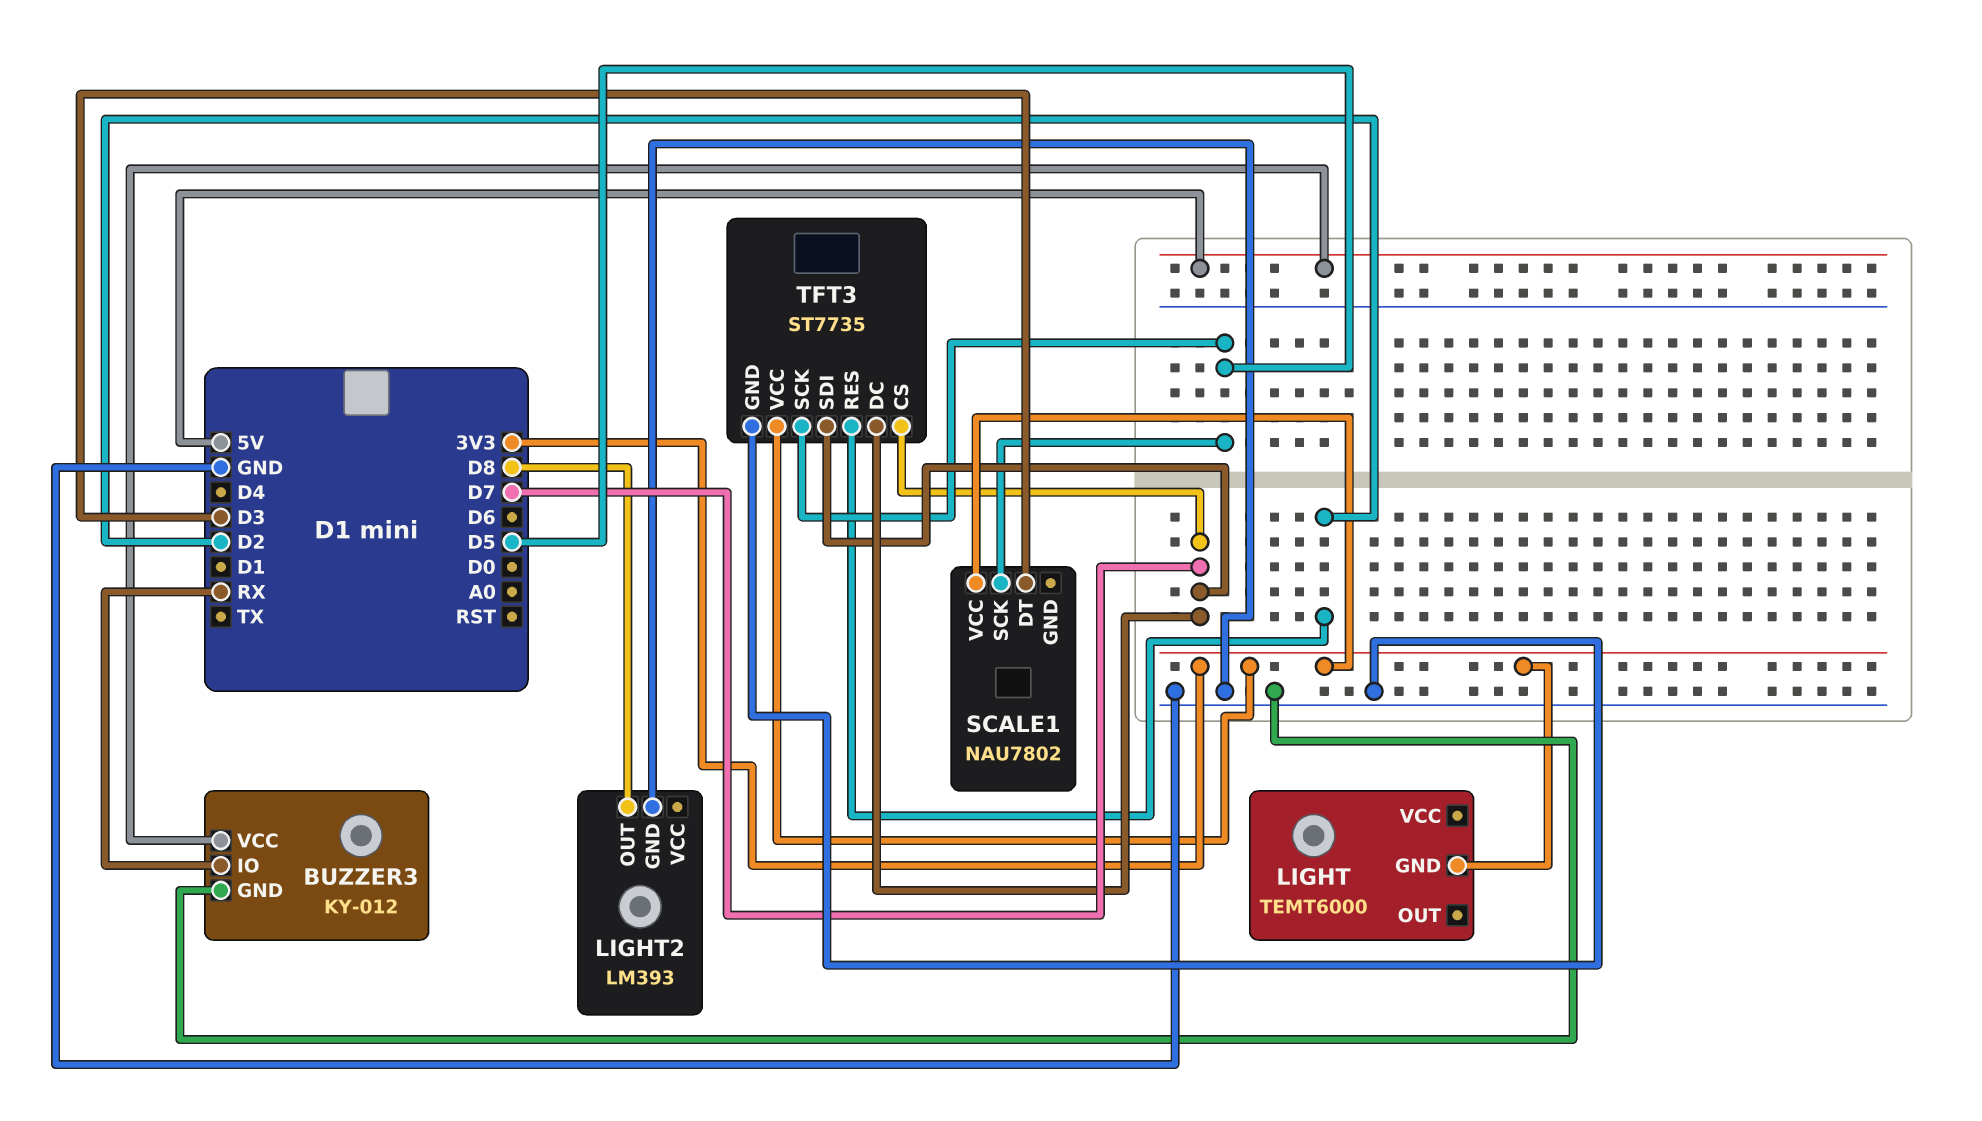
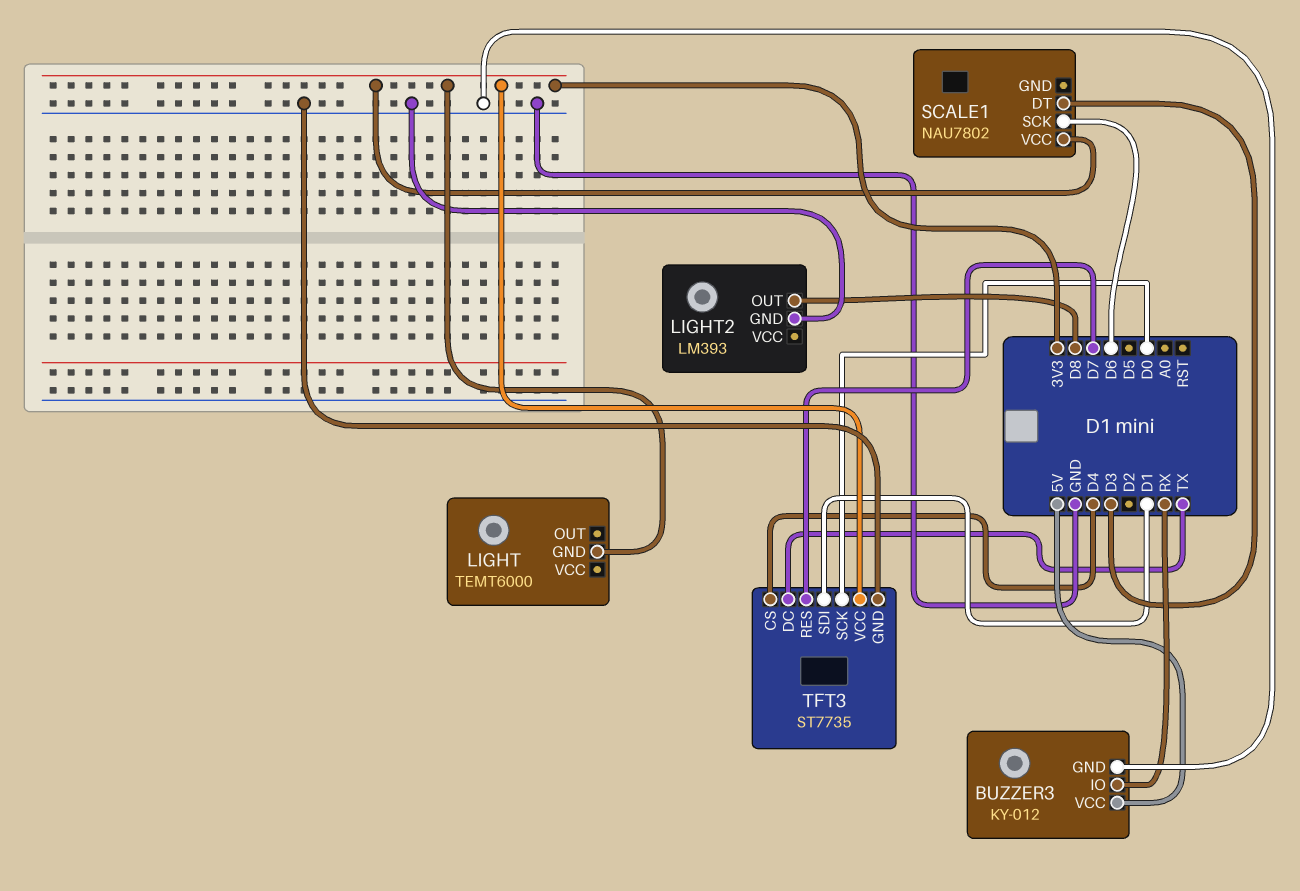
SCALE1 pin SCK: D5 -> D6
TFT3 pin CS: D7 -> D4
TFT3 pin DC: D7 -> TX
TFT3 pin RES: D2 -> D7
TFT3 pin SCK: D5 -> D0
TFT3 pin SDI: D7 -> D1

